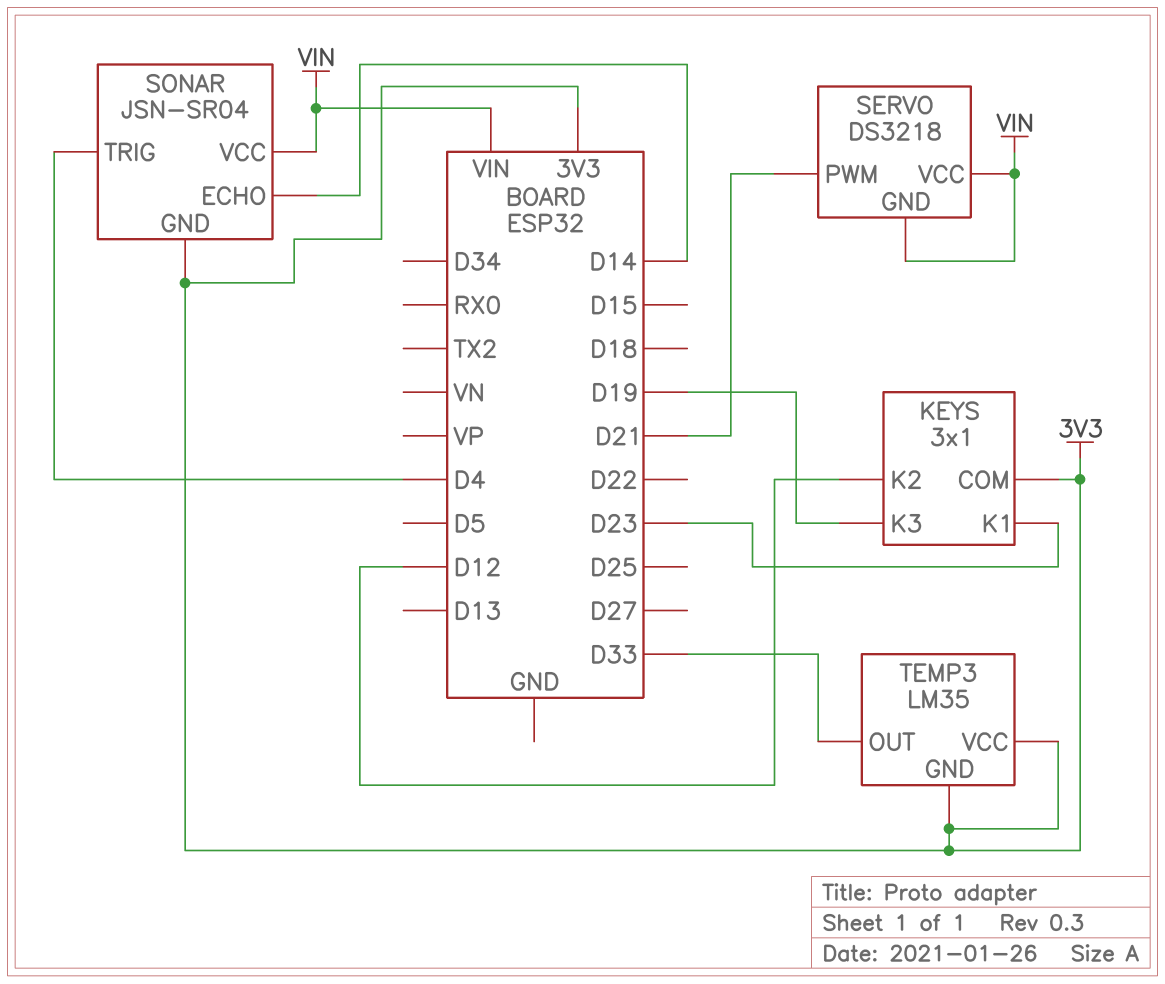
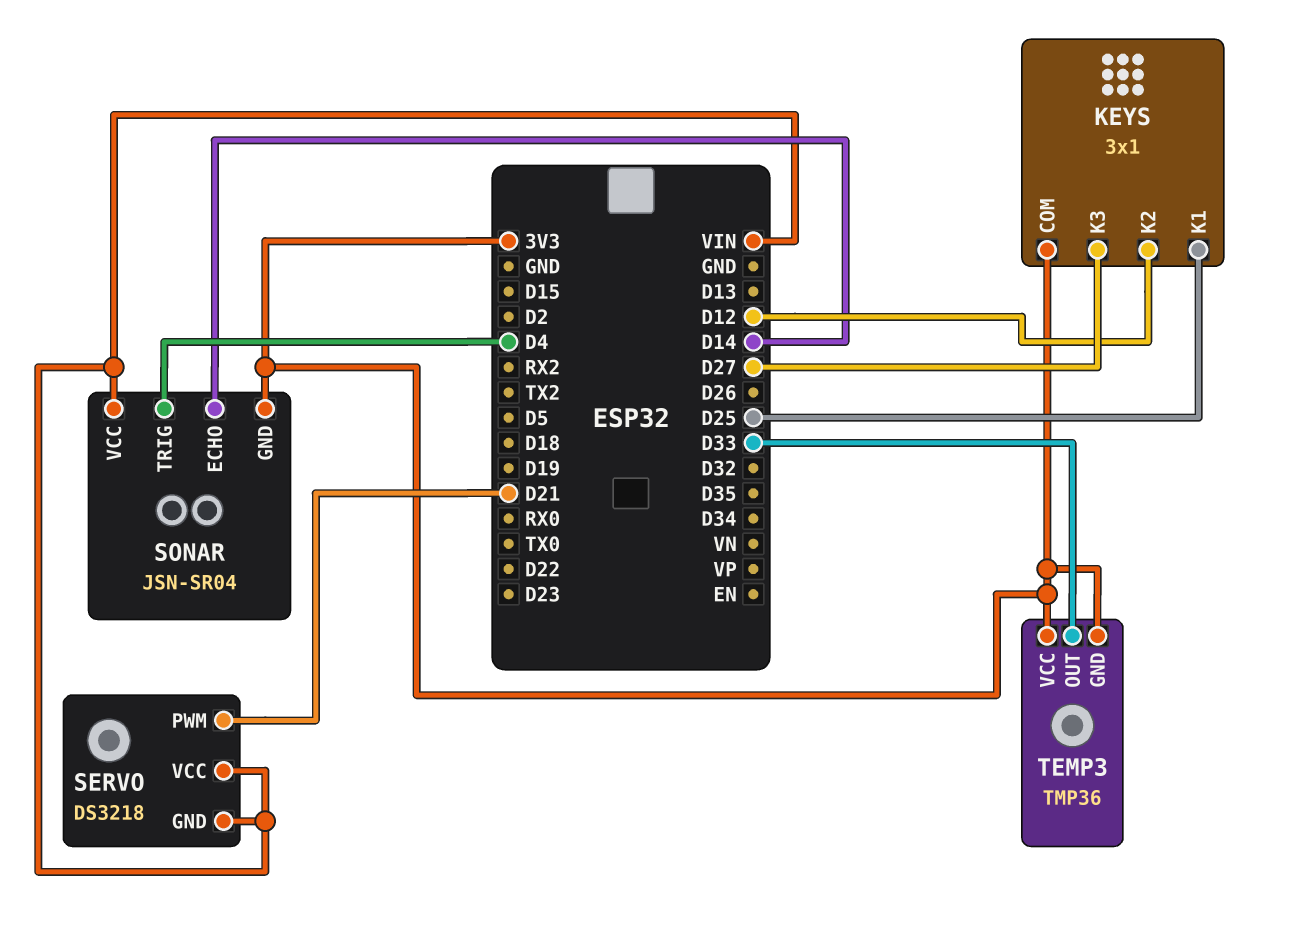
KEYS pin K1: D23 -> D25
KEYS pin K3: D19 -> D27
TEMP3: LM35 -> TMP36

